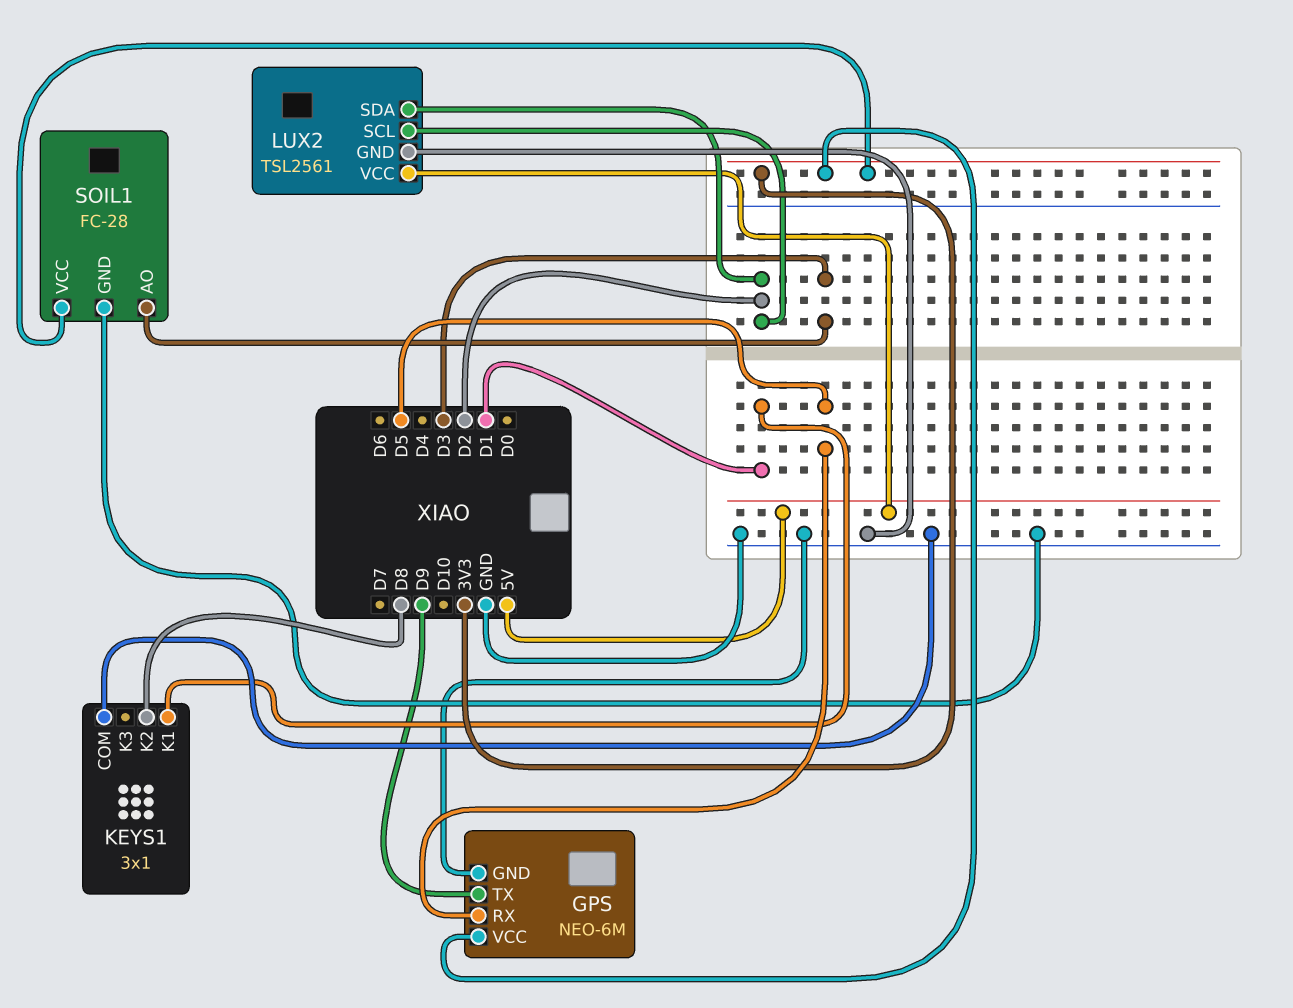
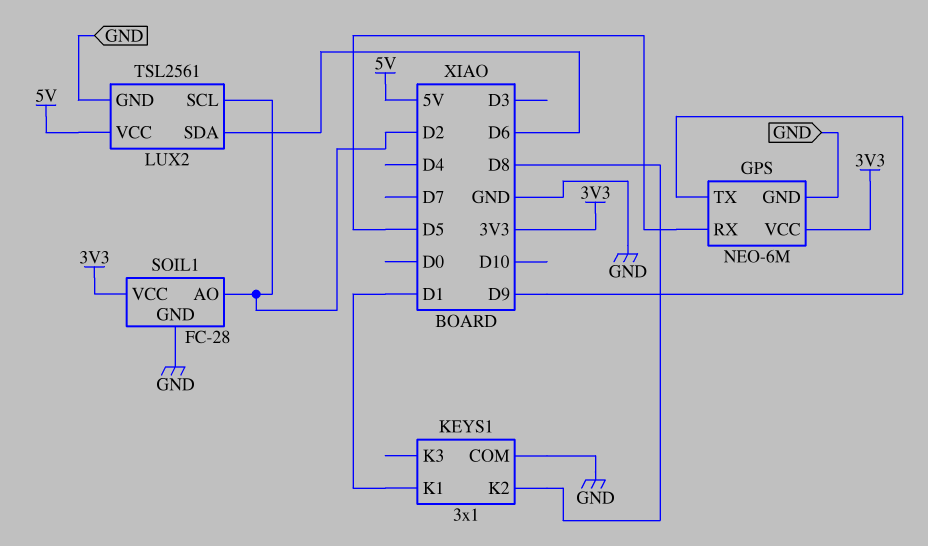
LUX2 pin SDA: D2 -> D6
SOIL1 pin AO: D3 -> D2

